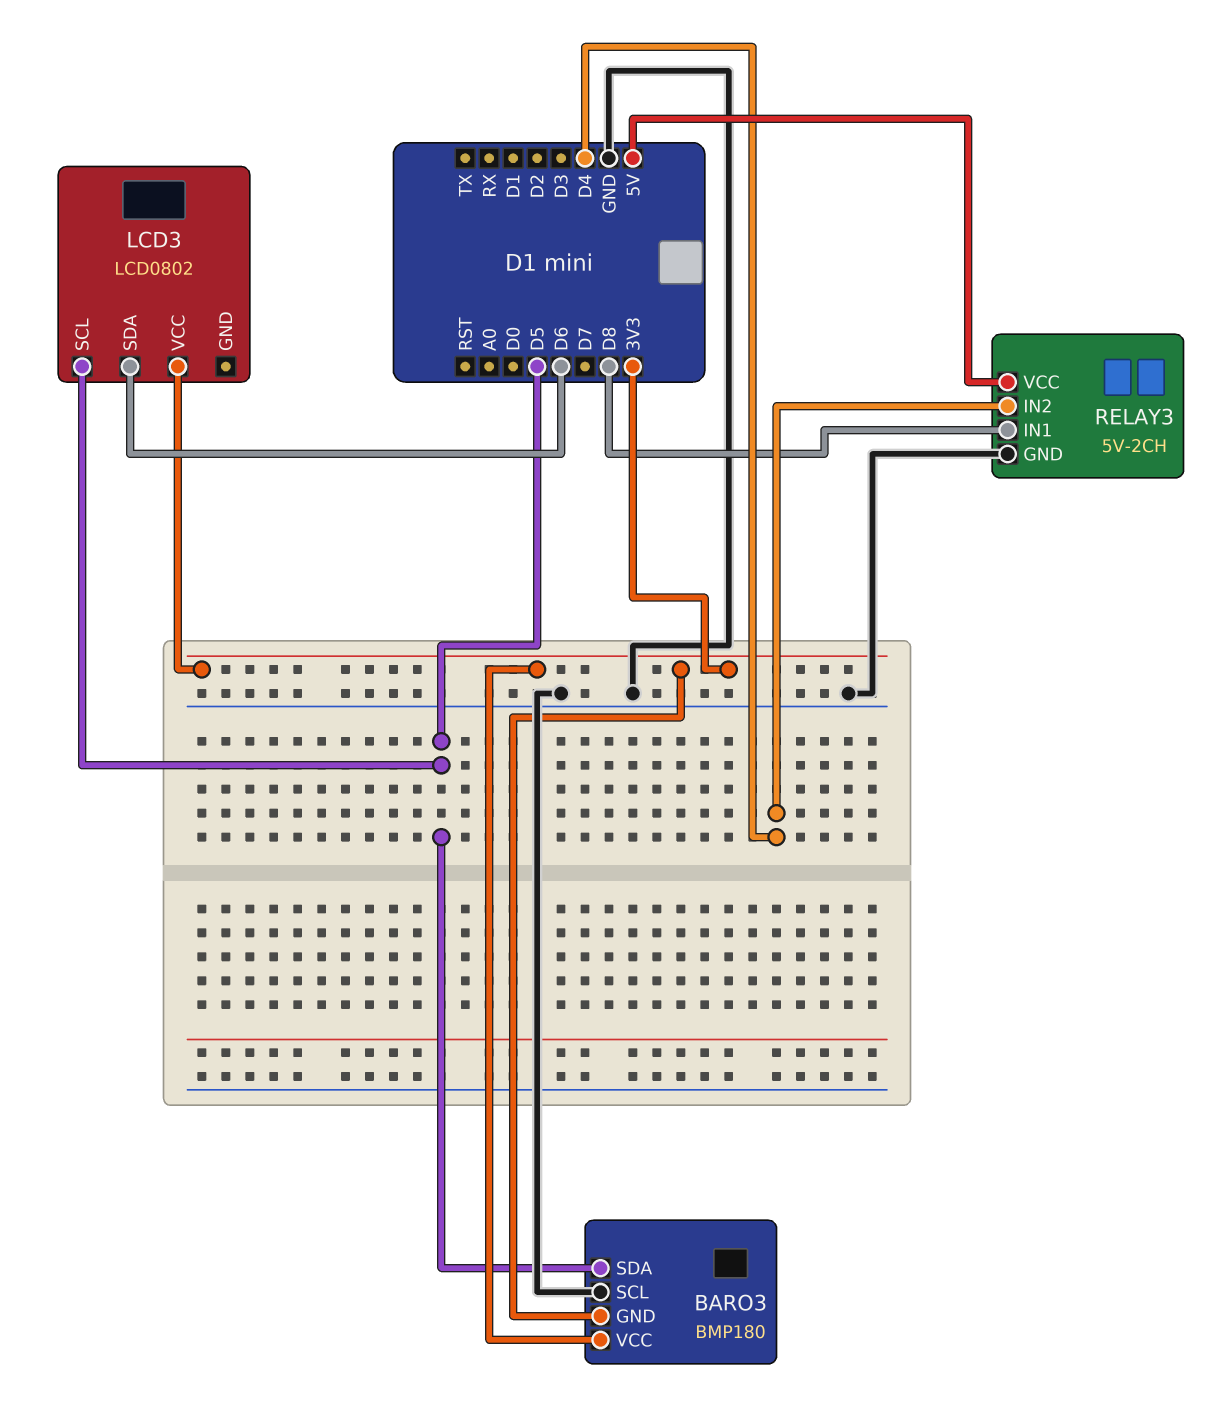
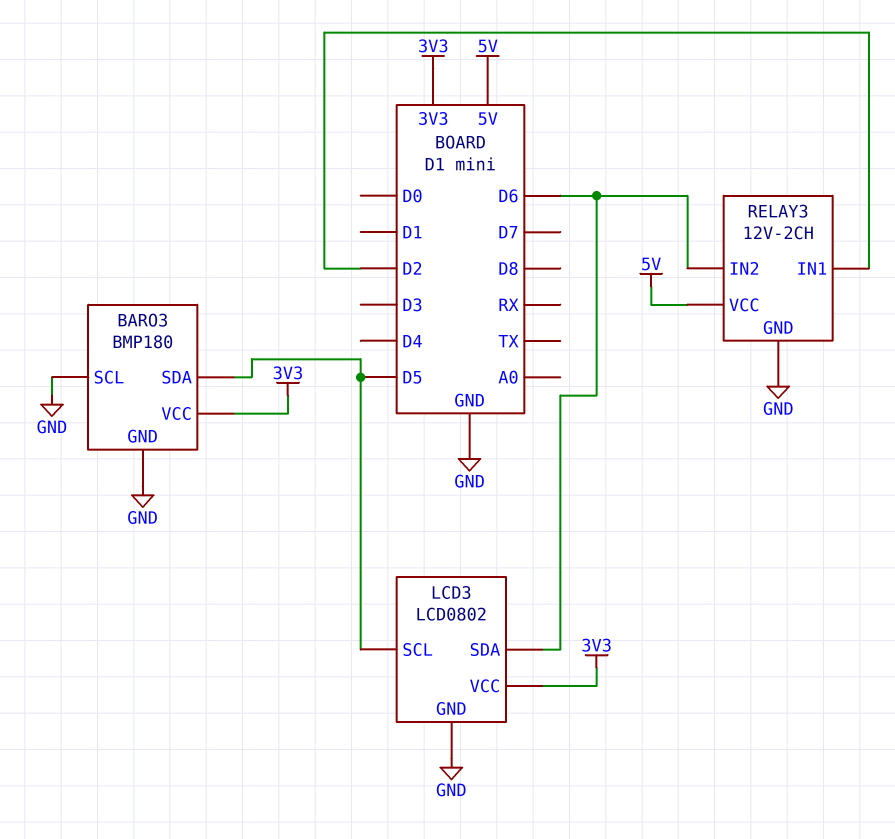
BARO3 pin GND: 3V3 -> GND
LCD3 pin GND: none -> GND
RELAY3: 5V-2CH -> 12V-2CH
RELAY3 pin IN1: D8 -> D2
RELAY3 pin IN2: D4 -> D6

